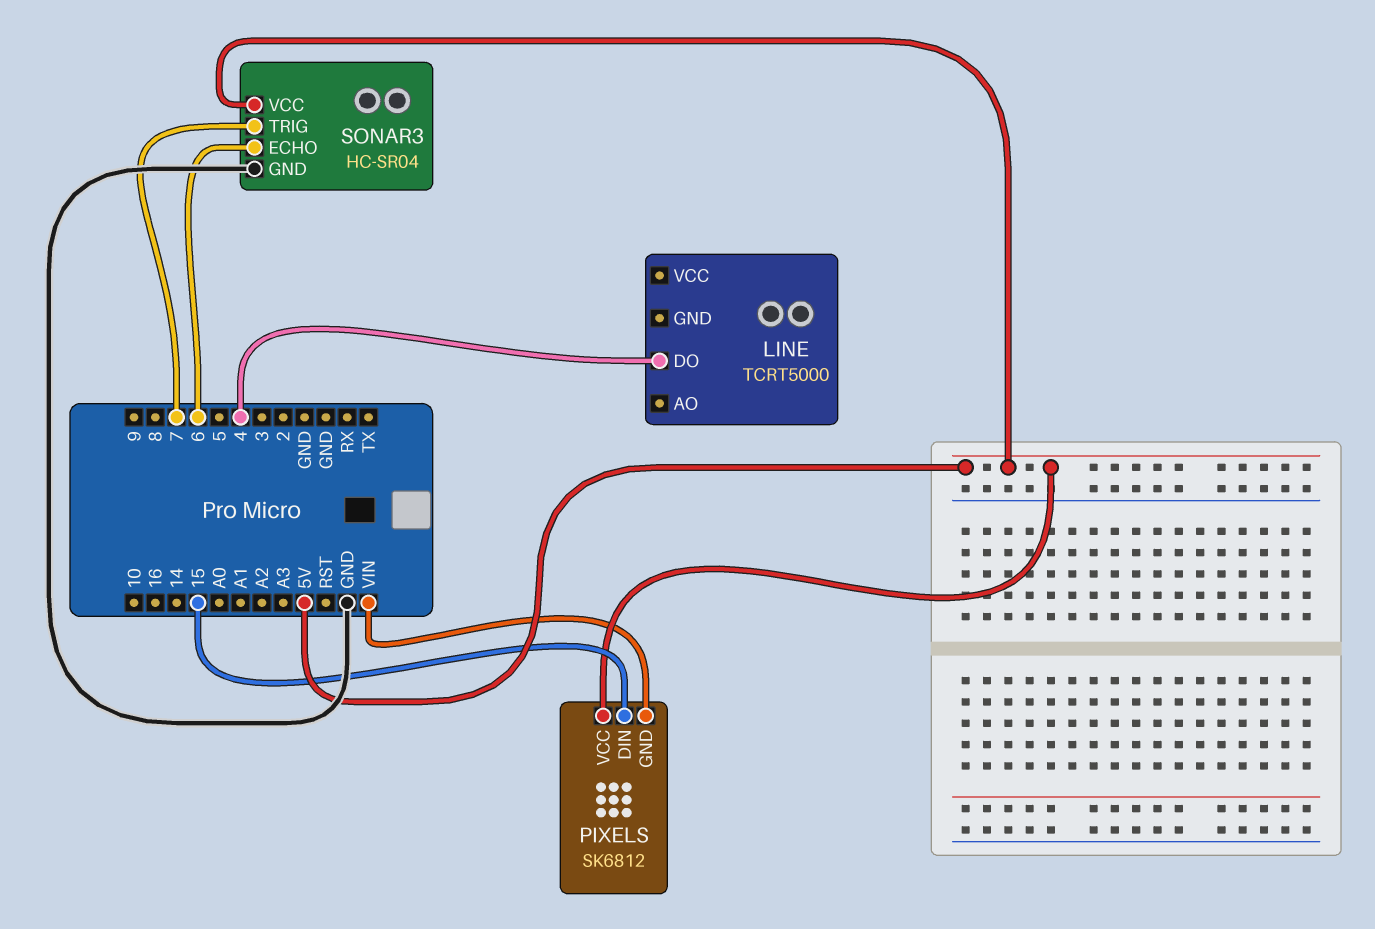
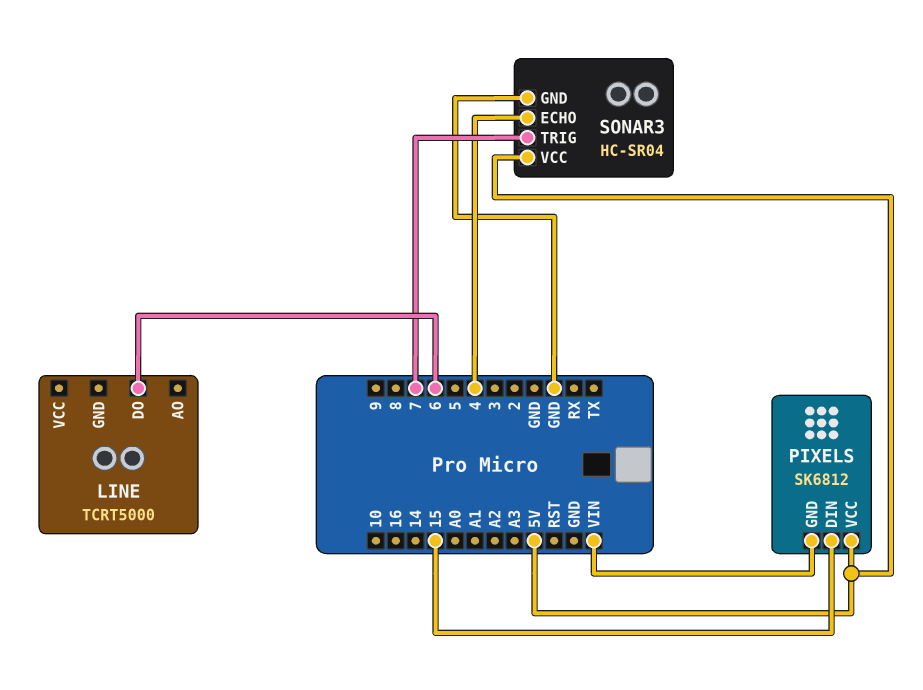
LINE pin DO: 4 -> 6
SONAR3 pin ECHO: 6 -> 4

